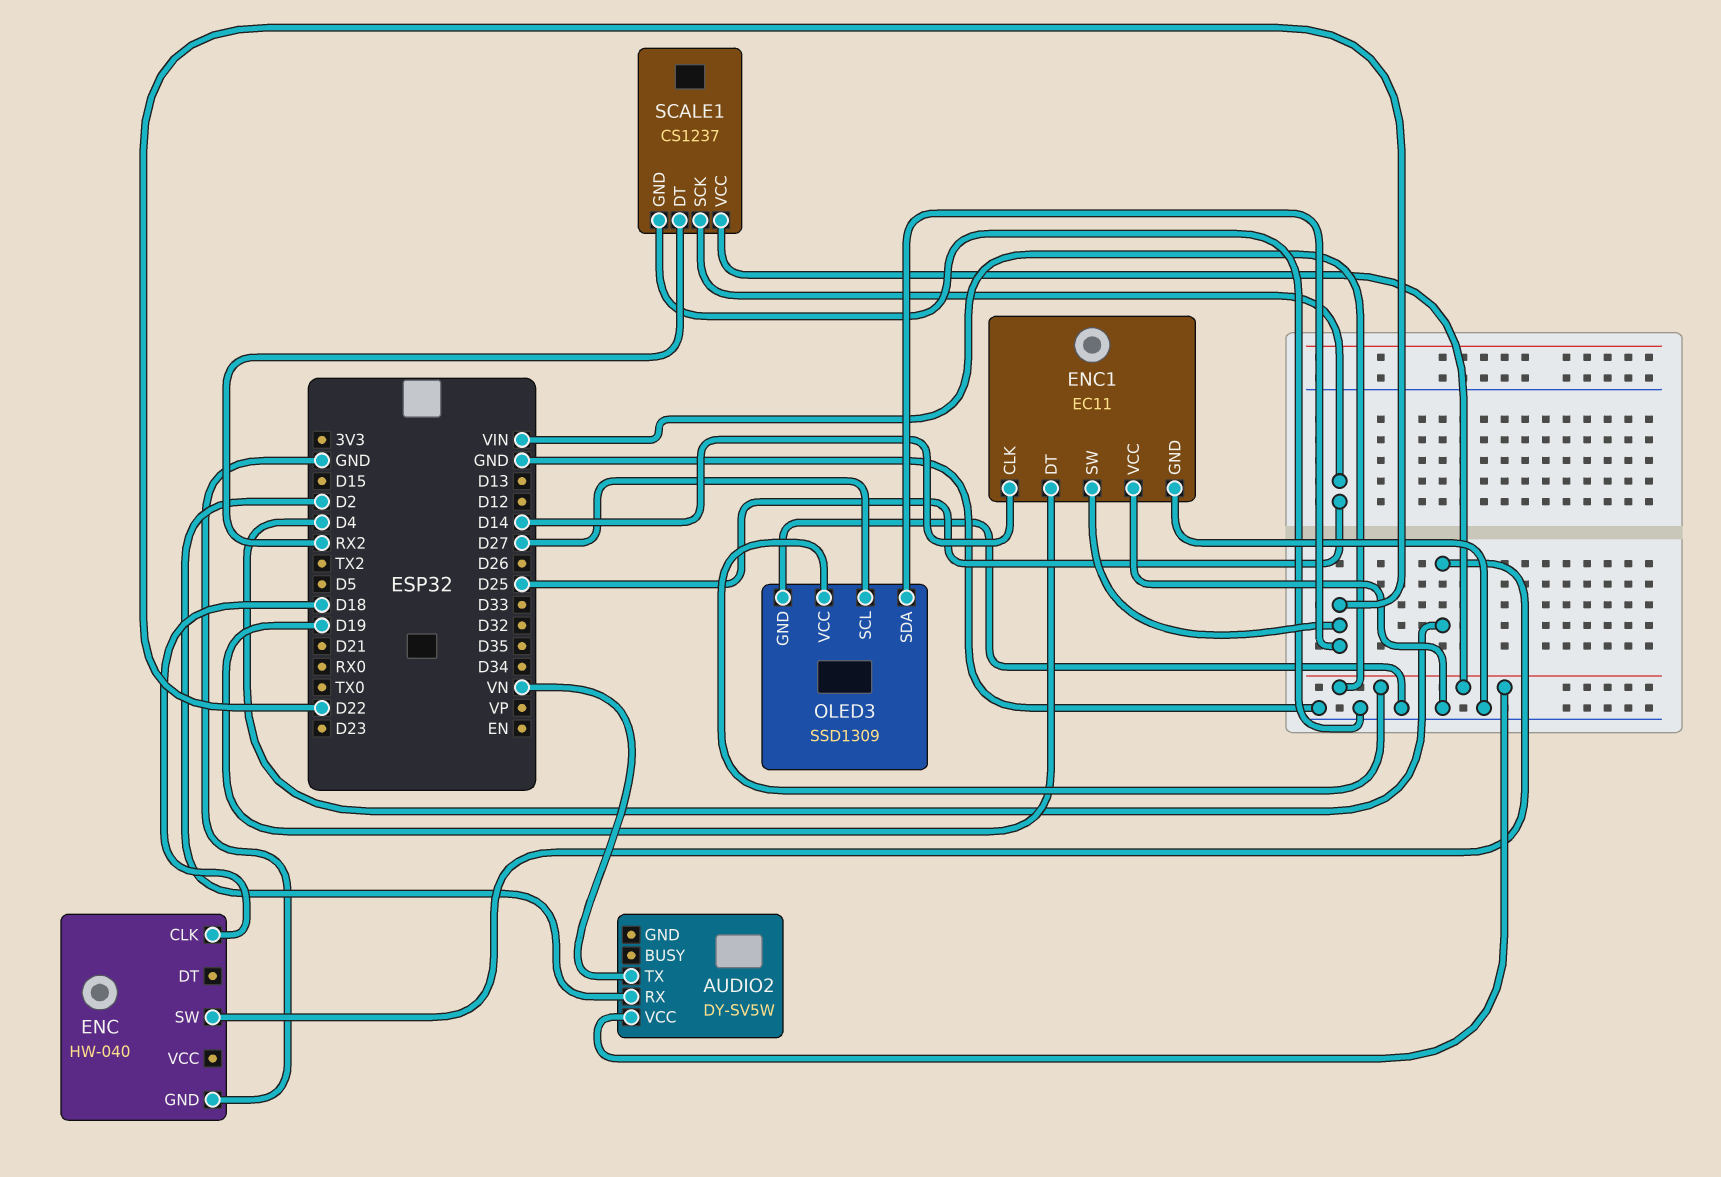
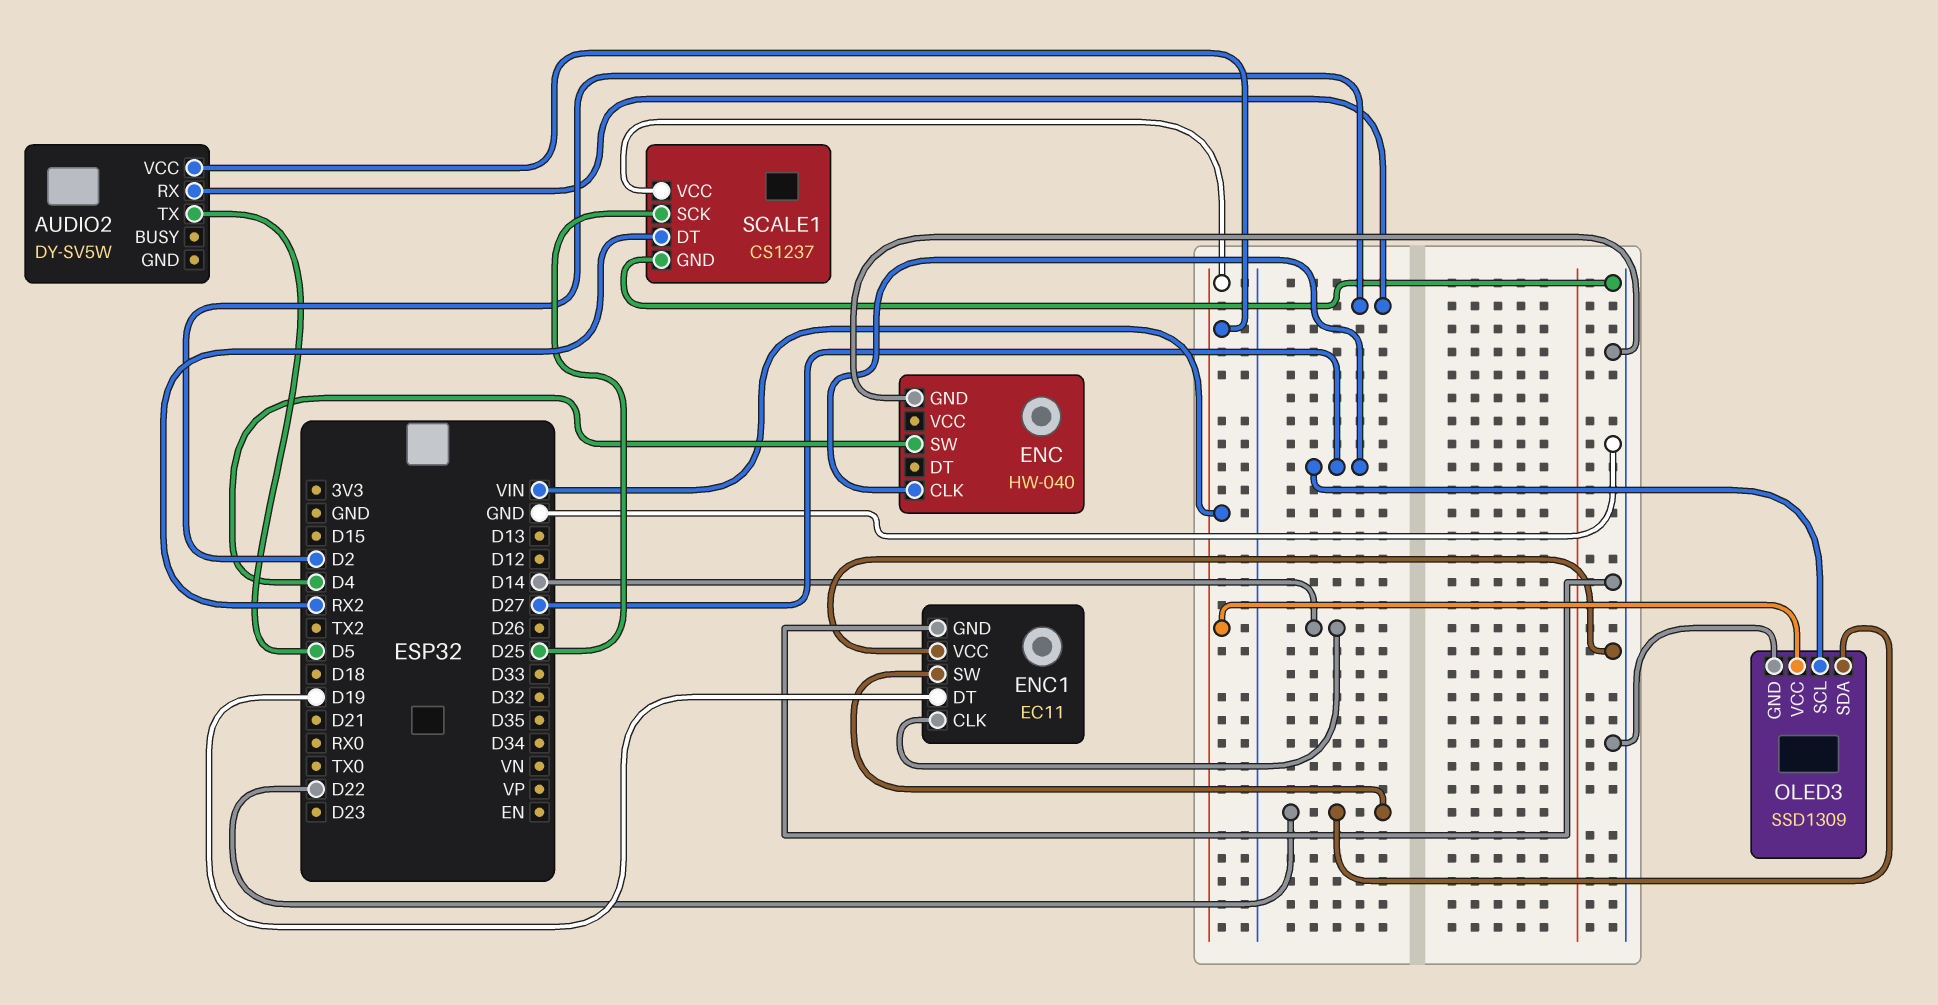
AUDIO2 pin TX: VN -> D5
ENC pin CLK: D18 -> D27

